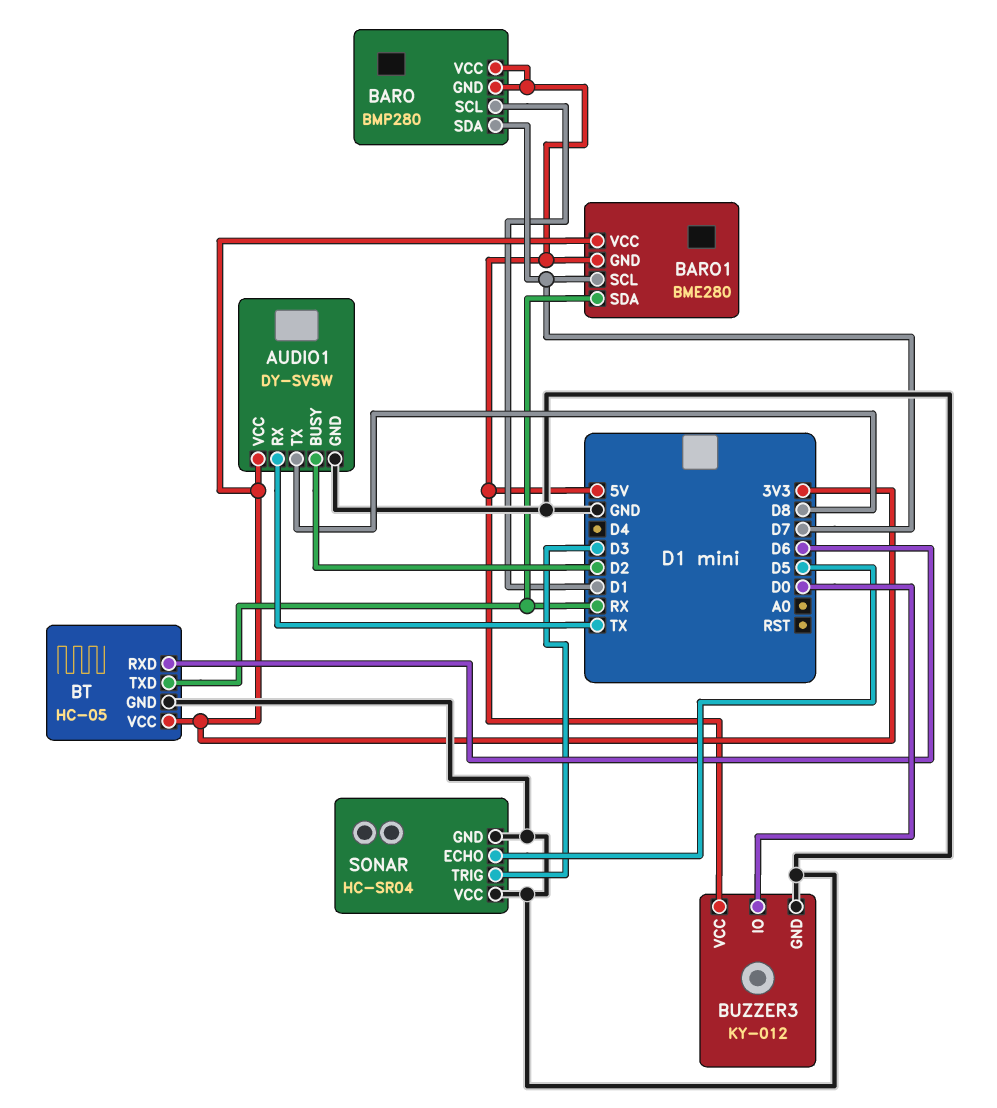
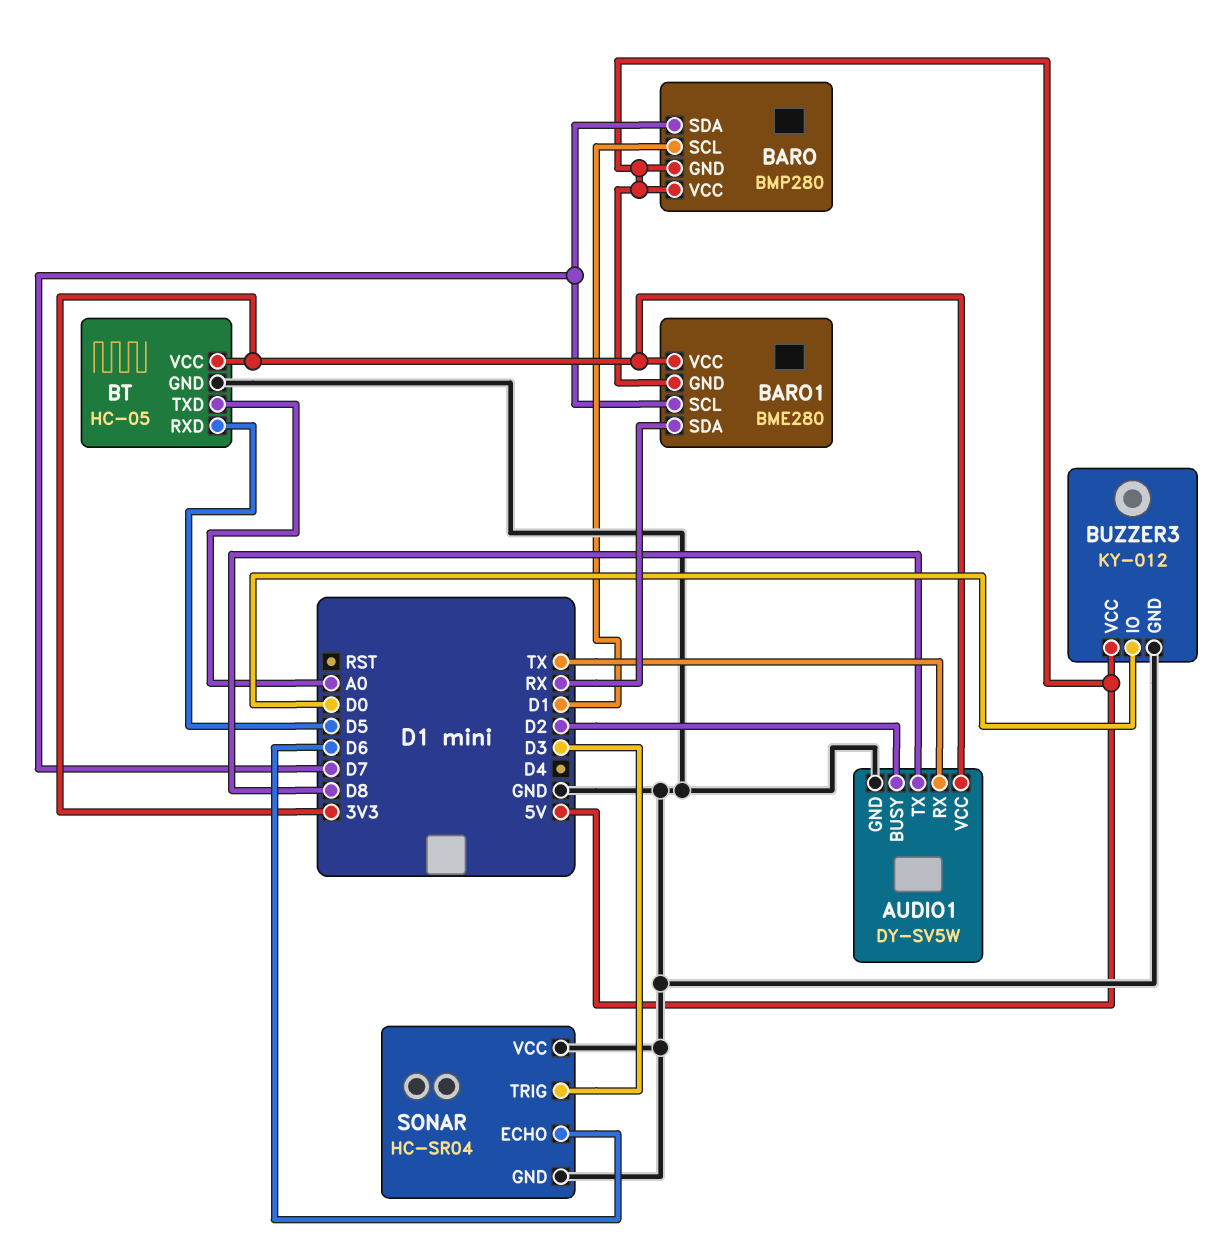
BT pin RXD: D6 -> D5
BT pin TXD: RX -> A0
SONAR pin ECHO: D5 -> D6

